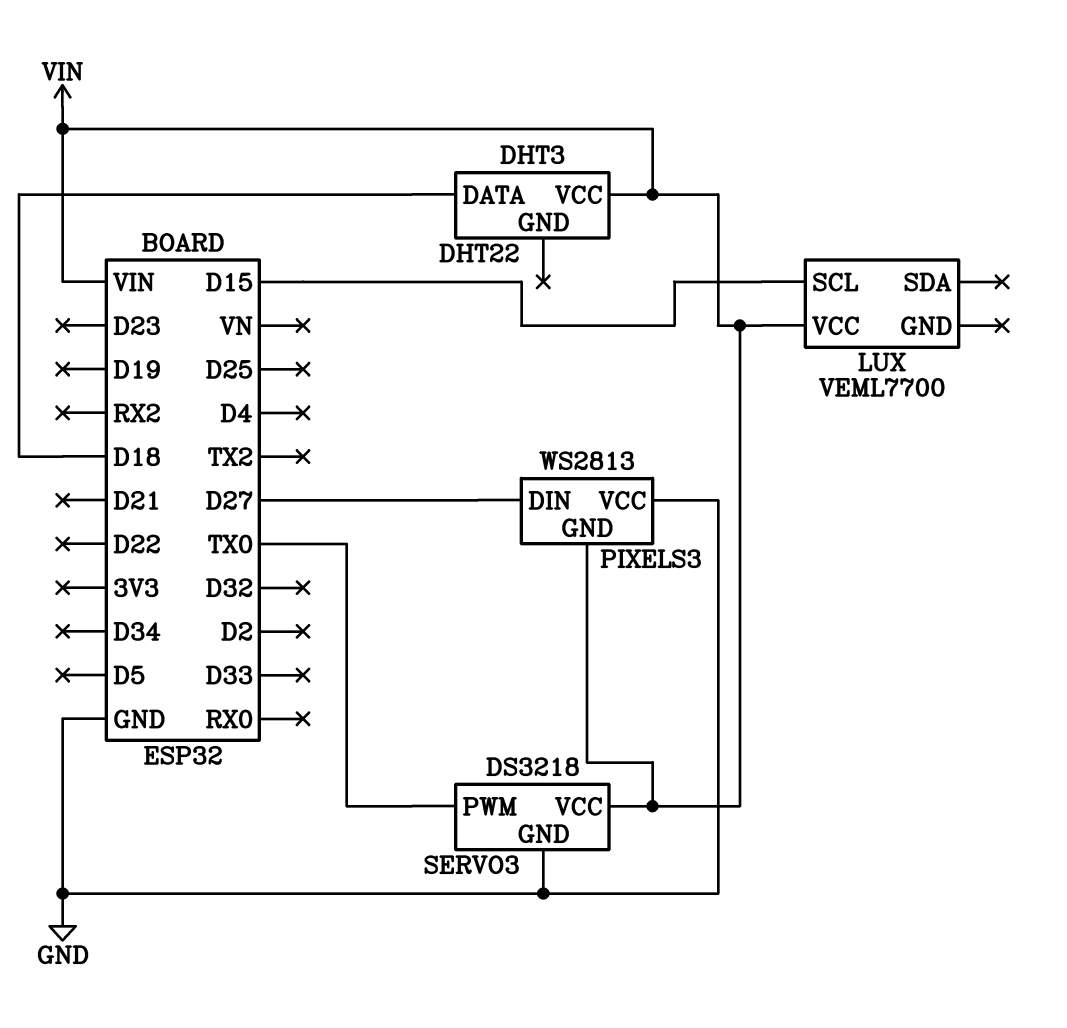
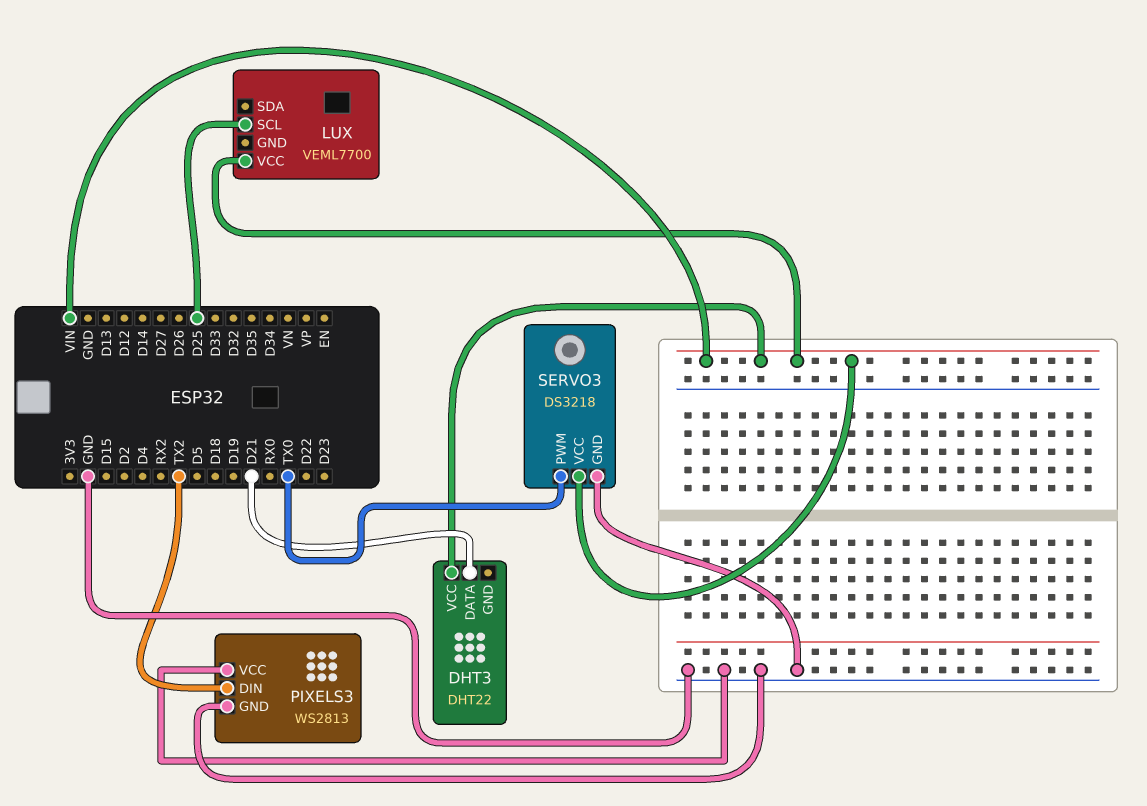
DHT3 pin DATA: D18 -> D21
LUX pin SCL: D15 -> D25
PIXELS3 pin DIN: D27 -> TX2
PIXELS3 pin GND: VIN -> GND

